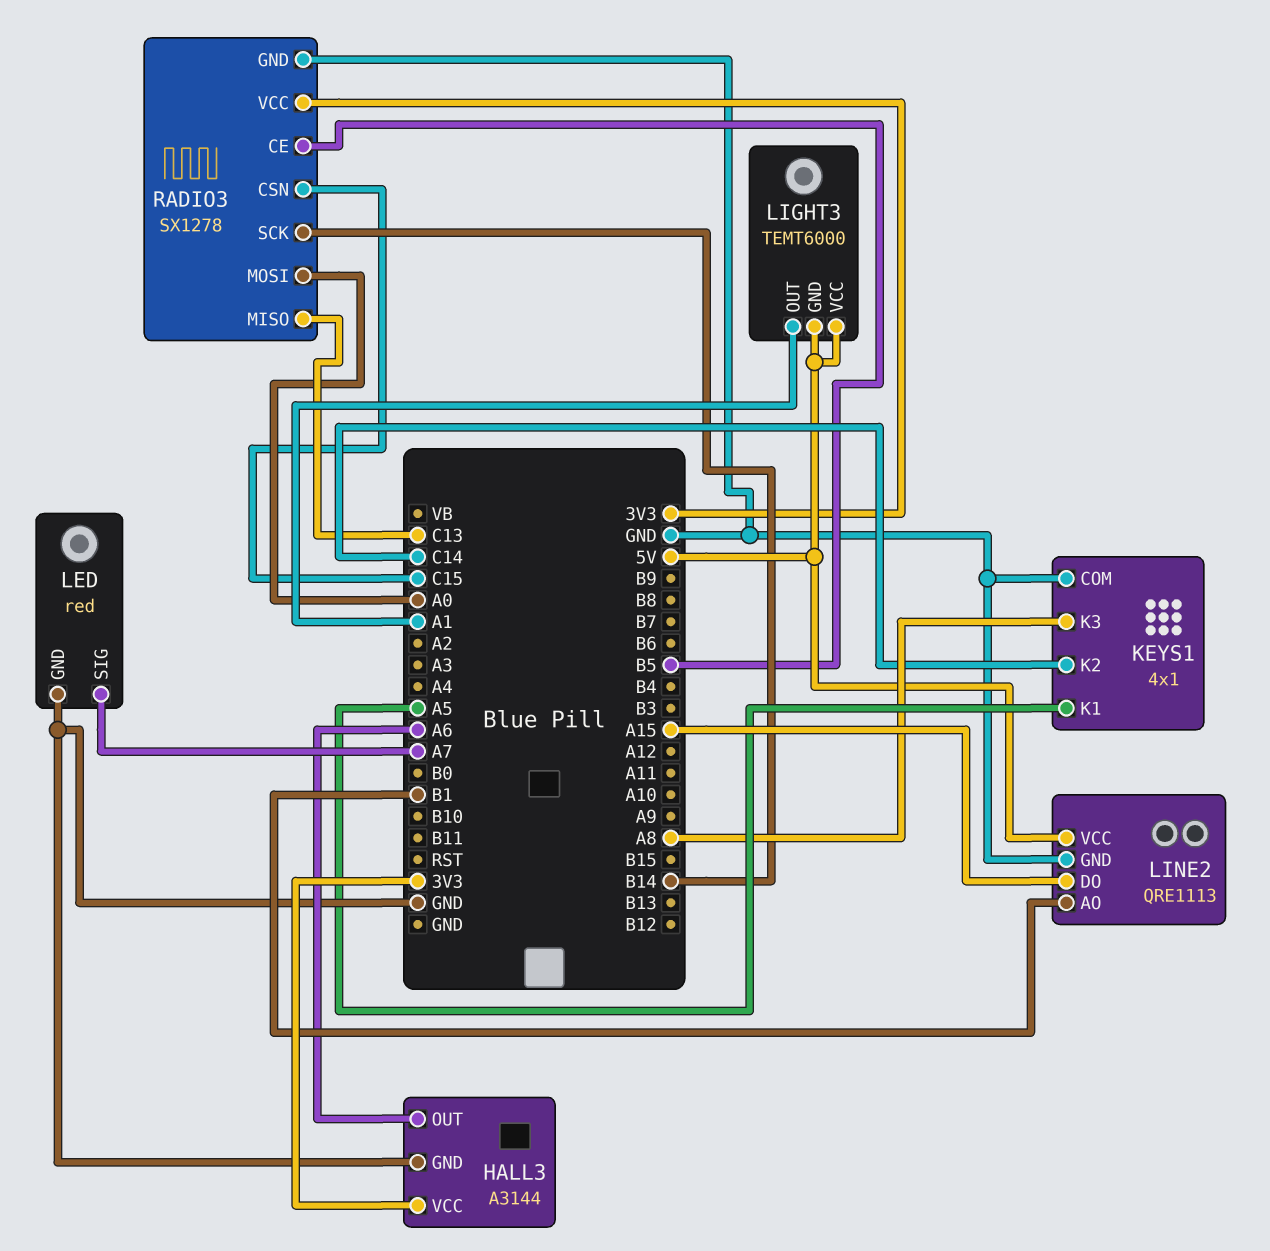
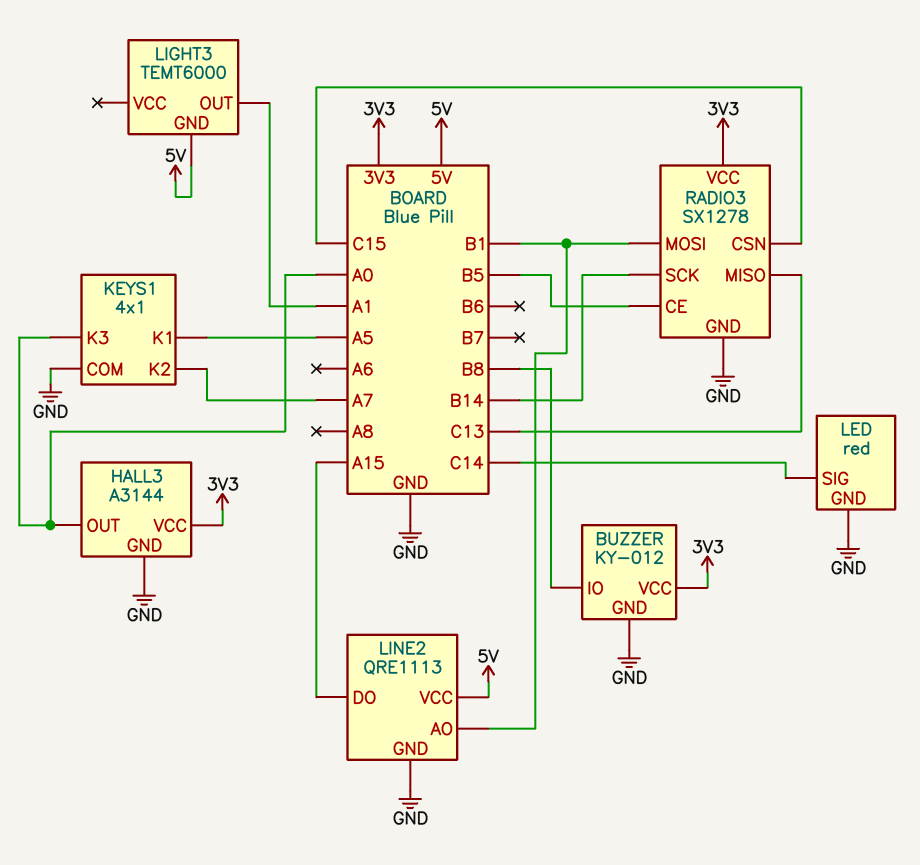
BUZZER: none -> KY-012
BUZZER pin GND: none -> GND
BUZZER pin IO: none -> B8
BUZZER pin VCC: none -> 3V3
HALL3 pin OUT: A6 -> A0
KEYS1 pin K2: C14 -> A7
KEYS1 pin K3: A8 -> A0
LED pin SIG: A7 -> C14
LIGHT3 pin VCC: 5V -> none
RADIO3 pin MOSI: A0 -> B1

